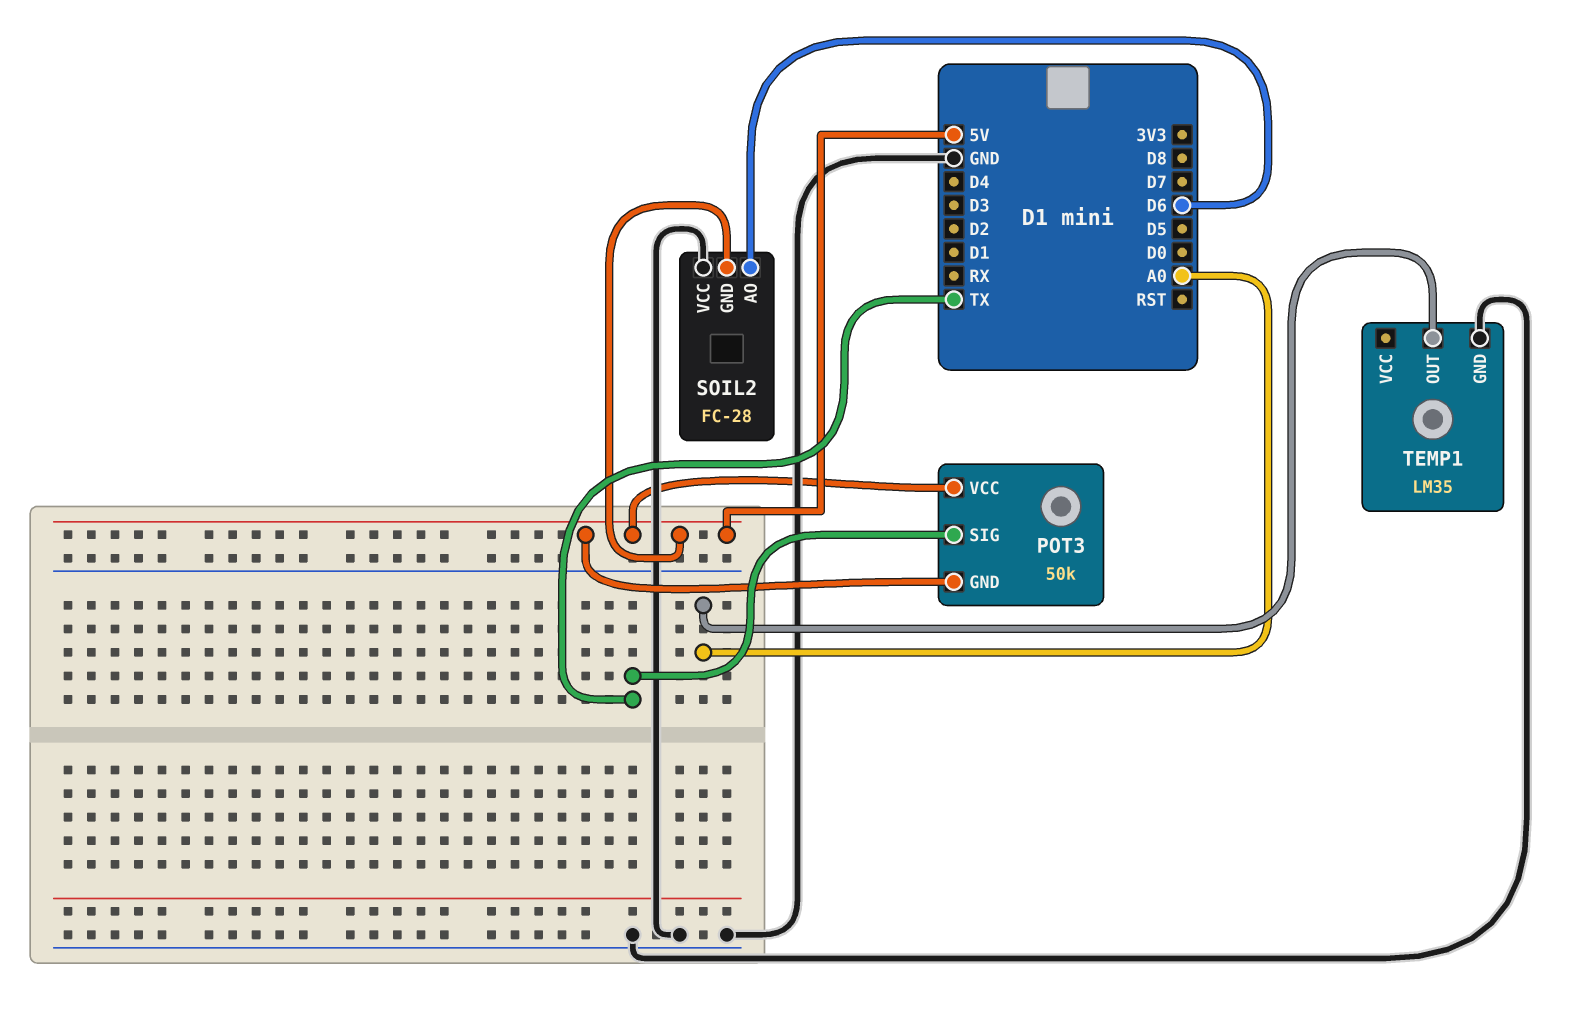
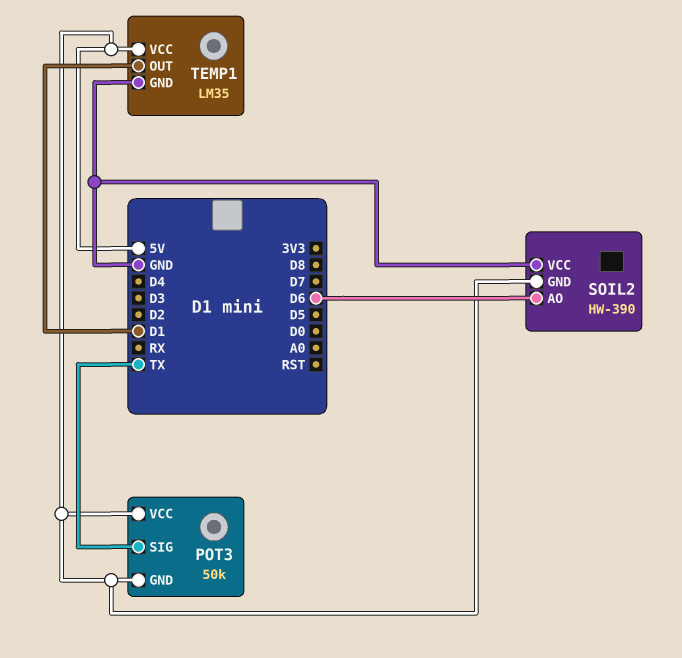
SOIL2: FC-28 -> HW-390
TEMP1 pin OUT: A0 -> D1
TEMP1 pin VCC: none -> 5V

